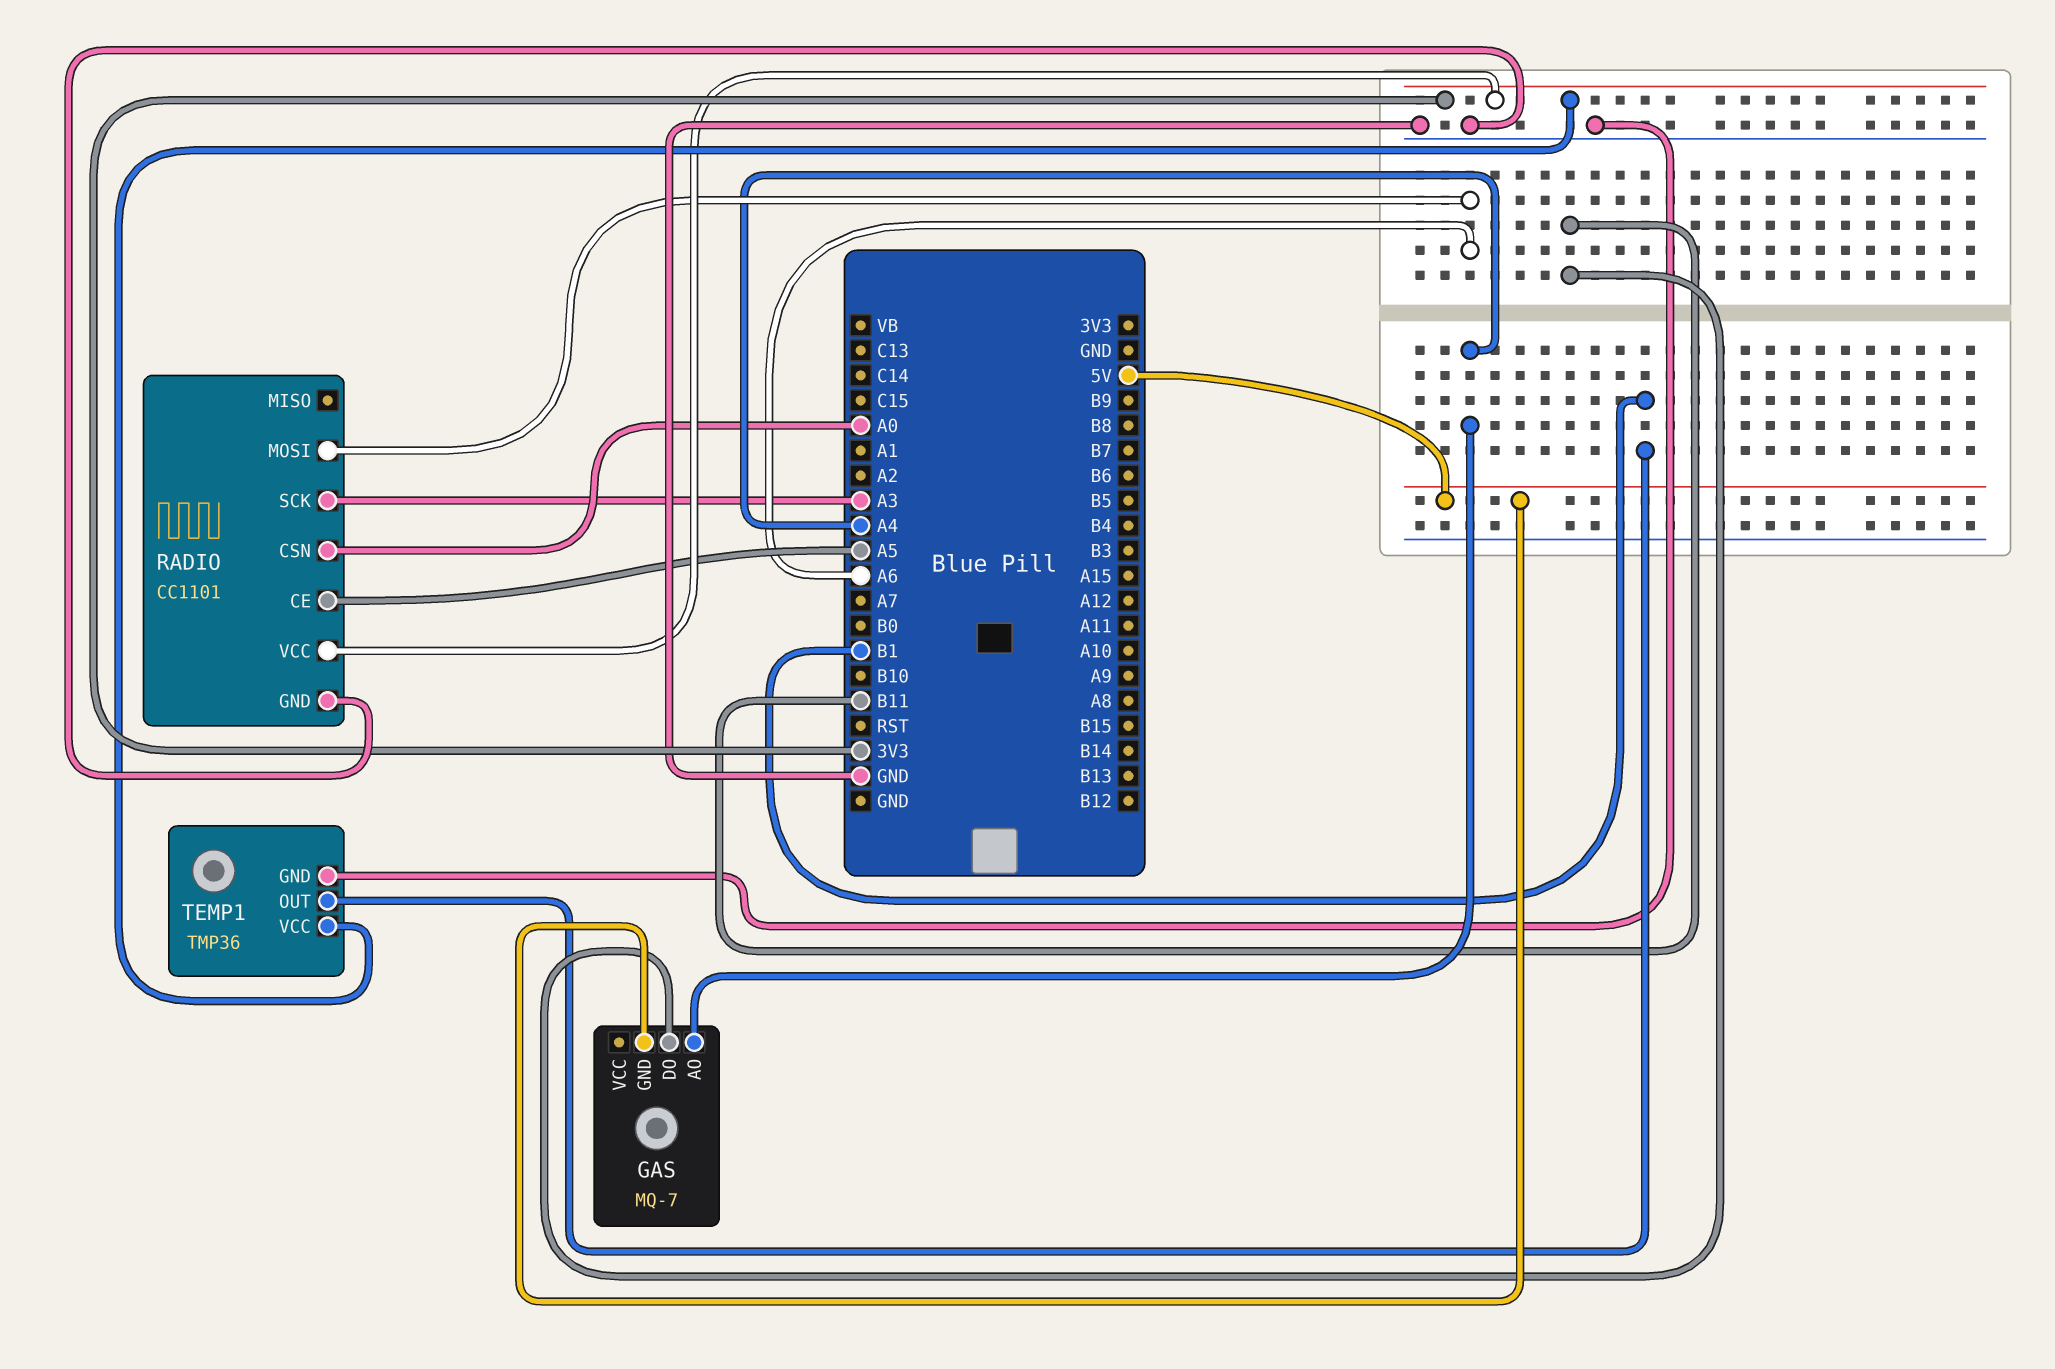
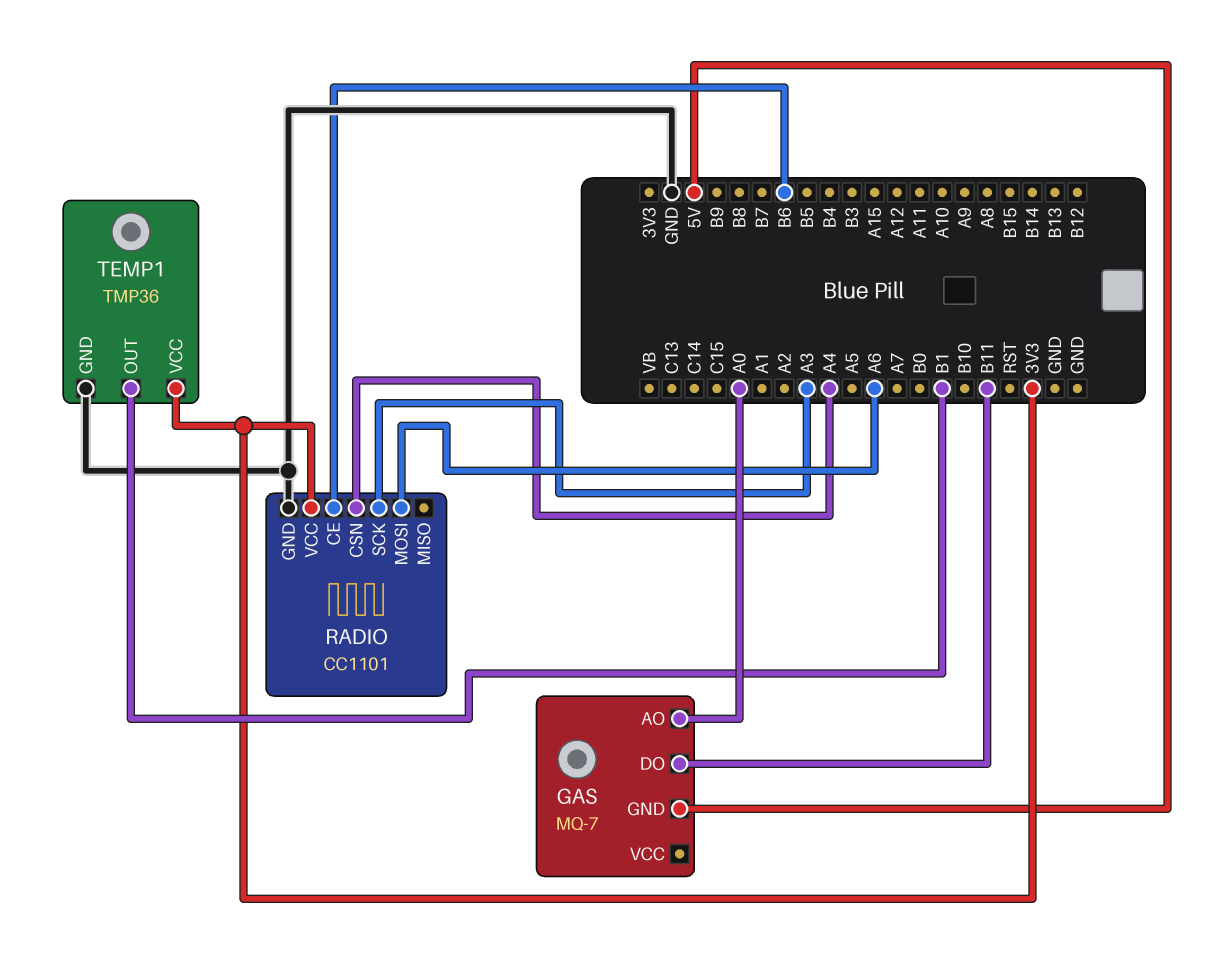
GAS pin AO: A4 -> A0
RADIO pin CE: A5 -> B6
RADIO pin CSN: A0 -> A4

